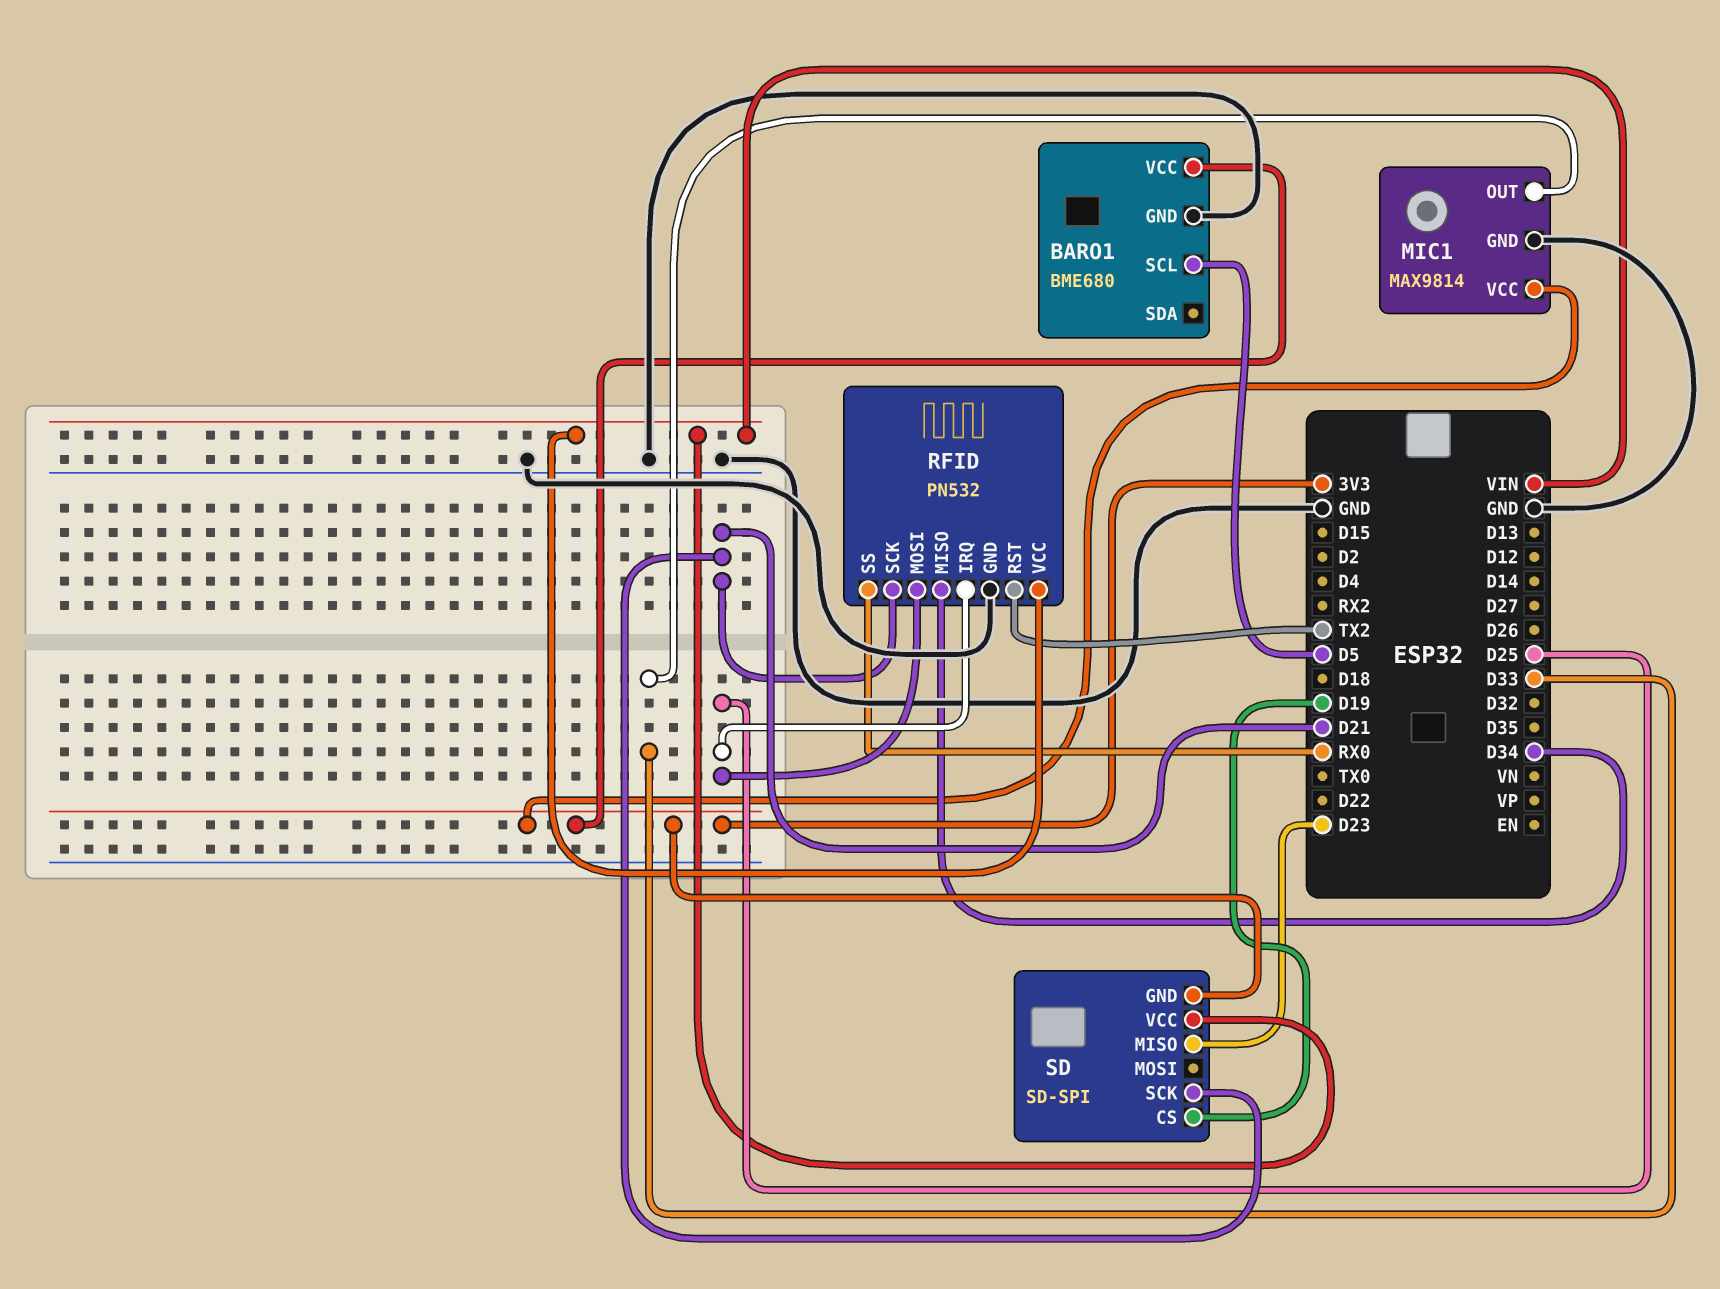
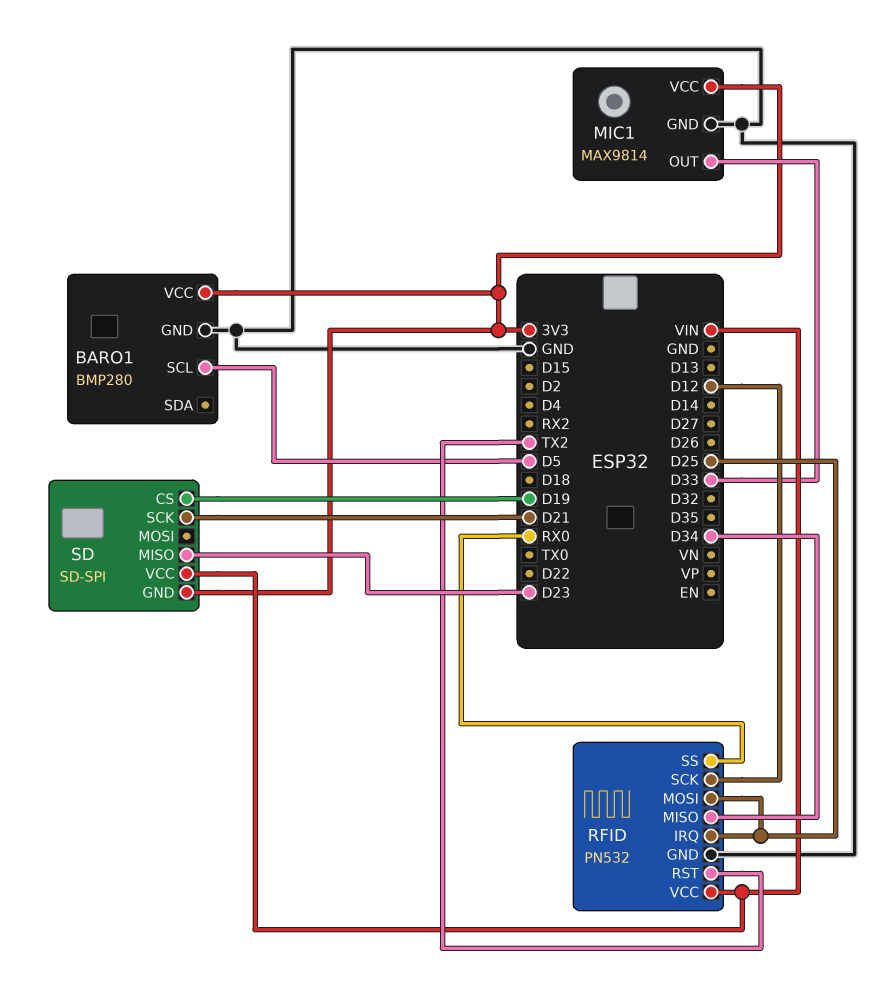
BARO1: BME680 -> BMP280
RFID pin SCK: D21 -> D12

